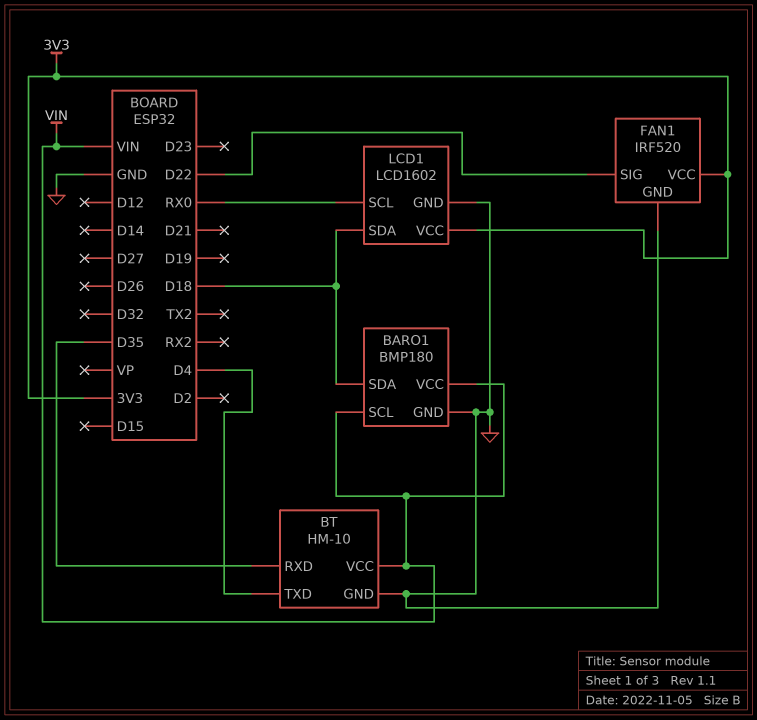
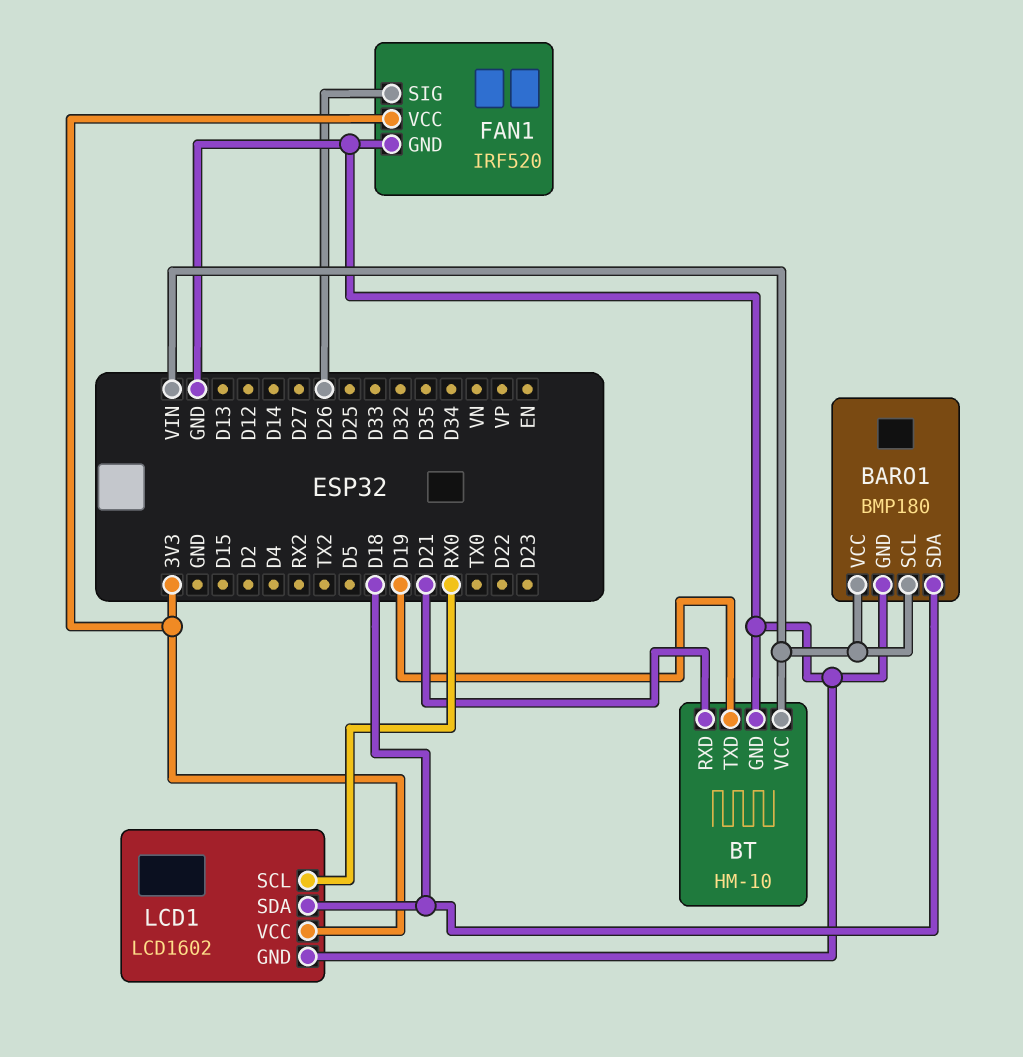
BT pin RXD: D35 -> D21
BT pin TXD: D4 -> D19
FAN1 pin SIG: D22 -> D26

